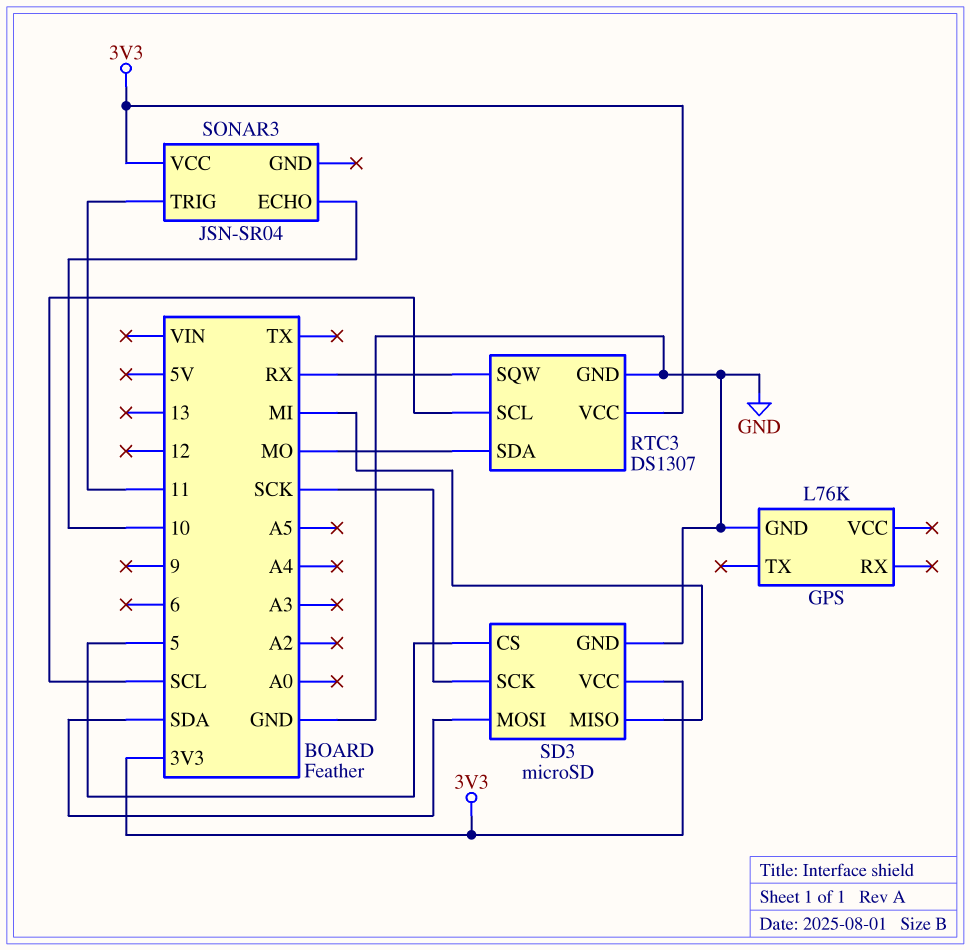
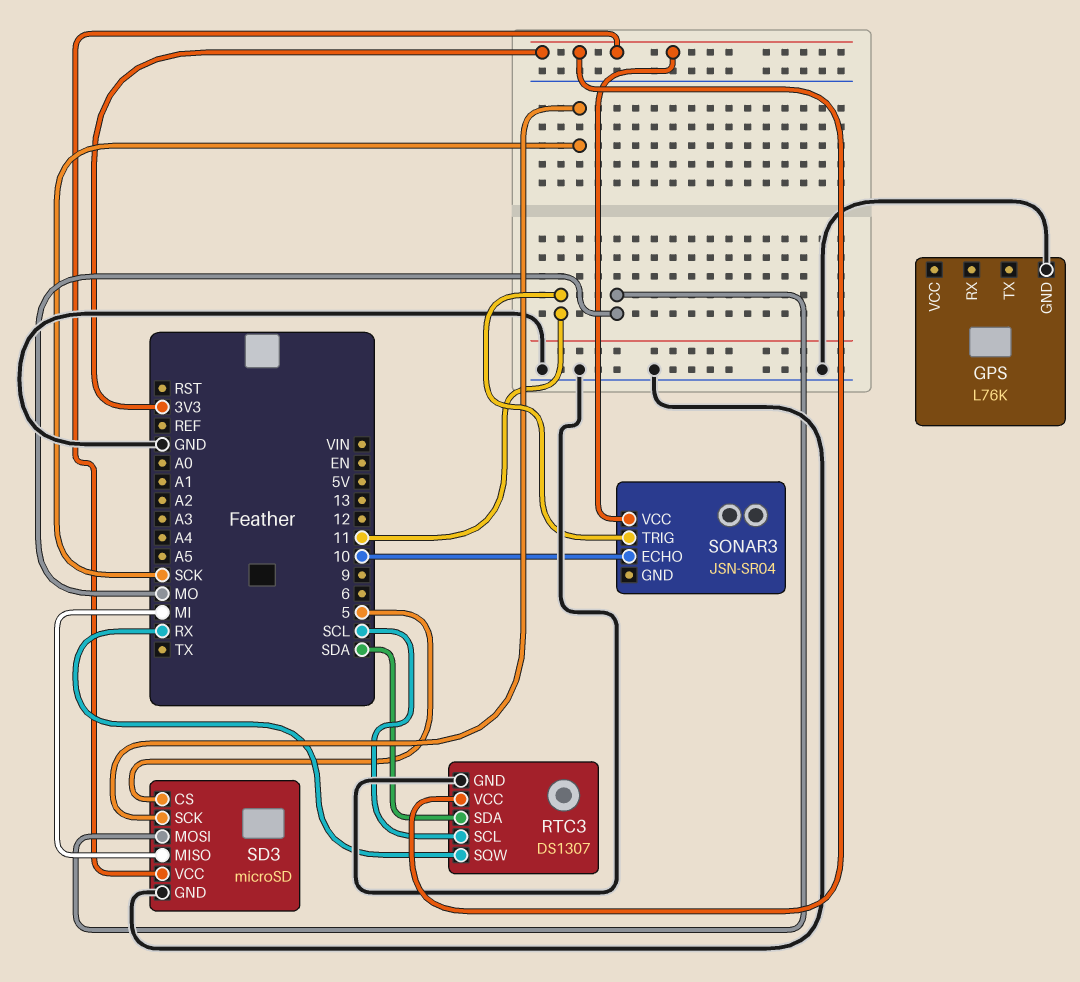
RTC3 pin SDA: MO -> SDA
SD3 pin MOSI: SDA -> MO

